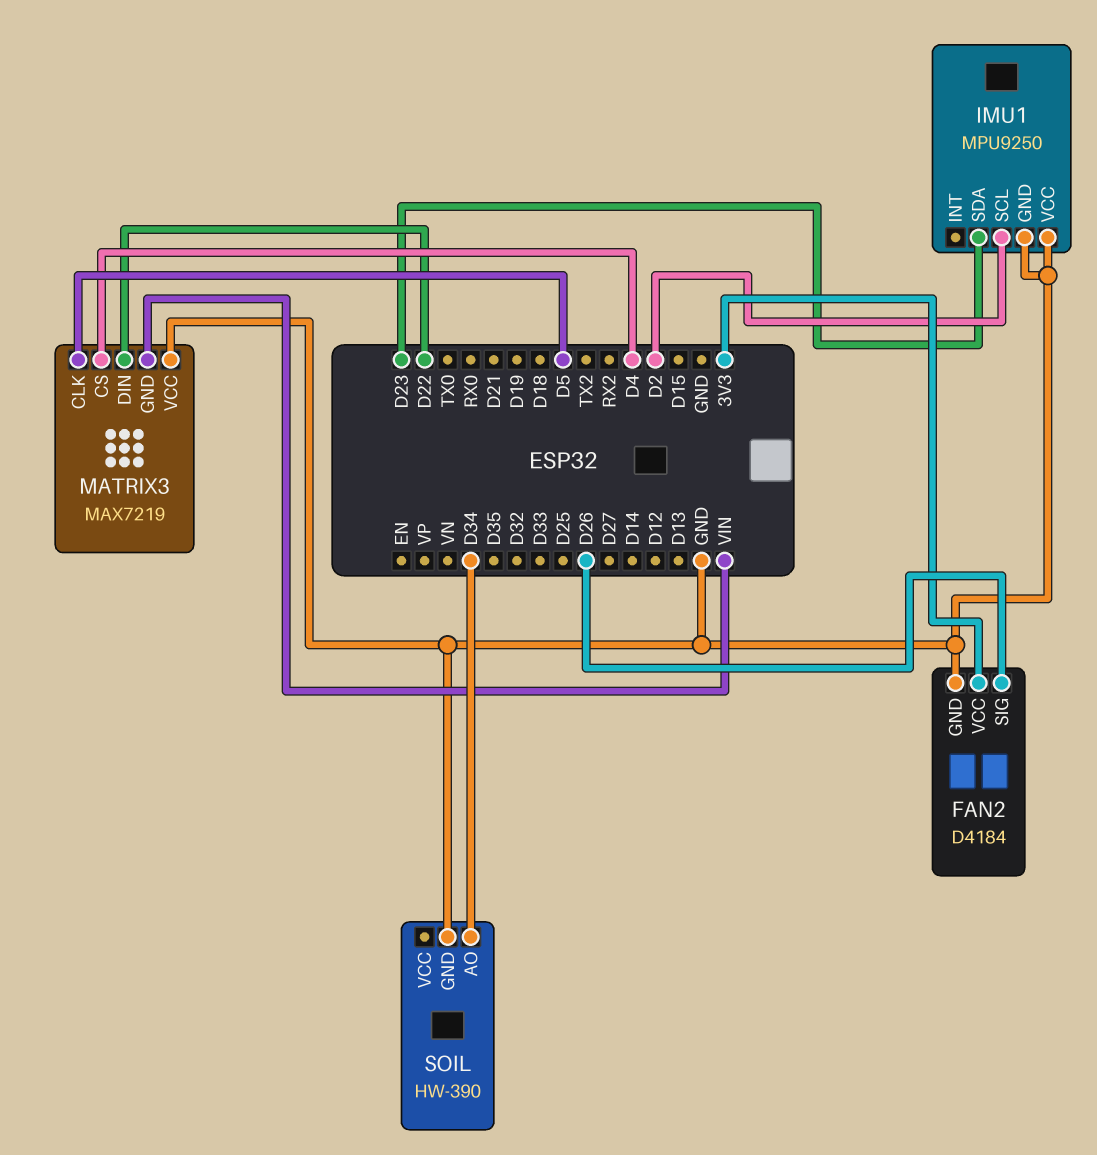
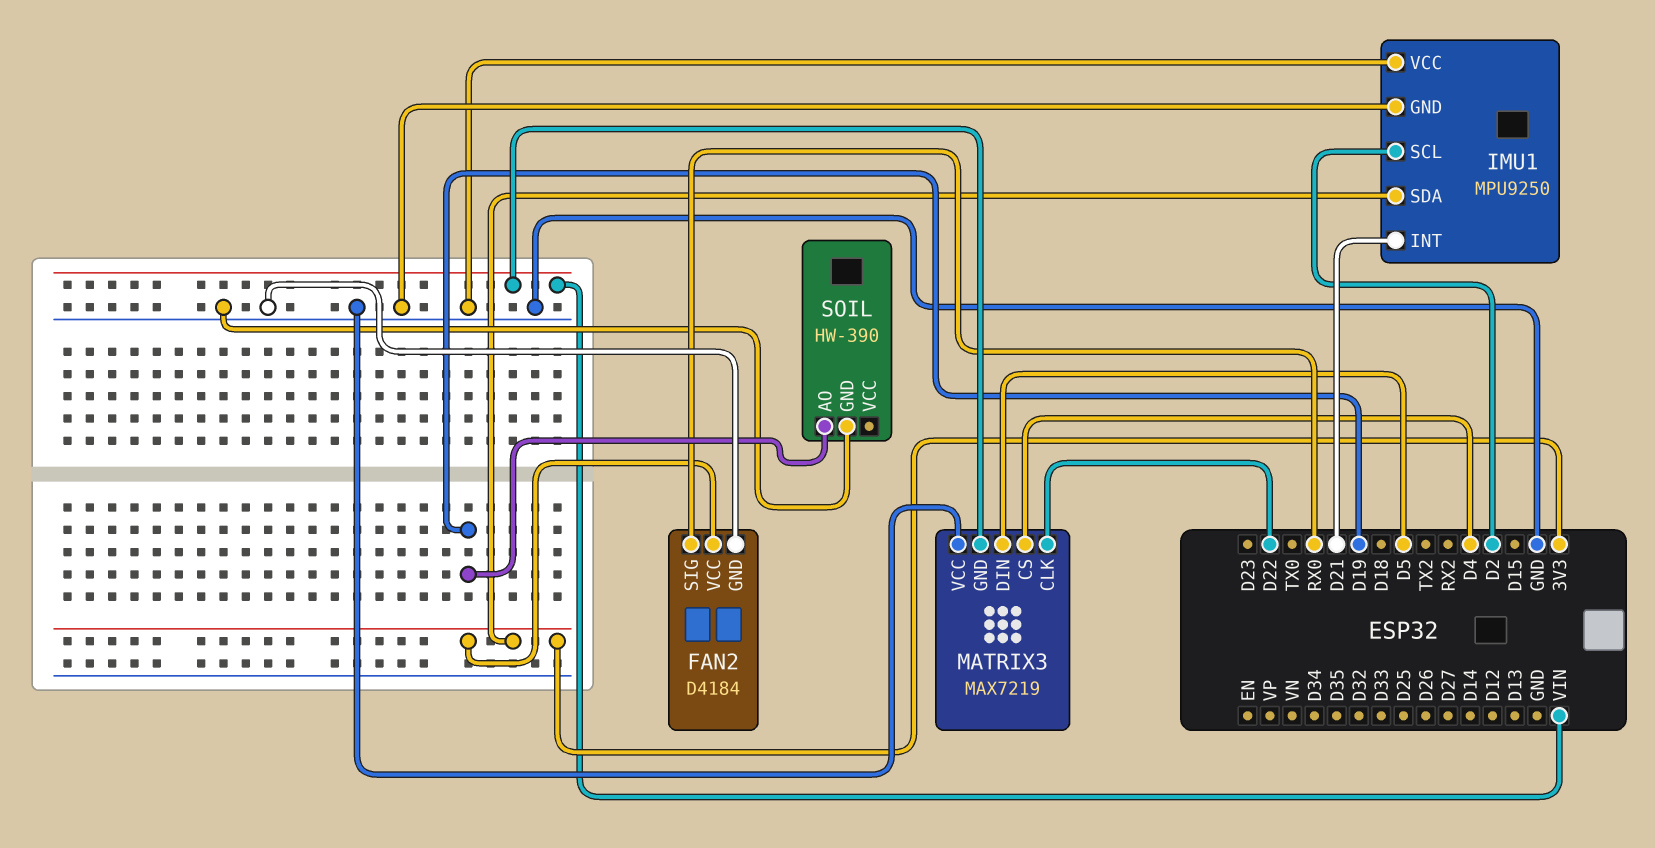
FAN2 pin SIG: D26 -> RX0
IMU1 pin INT: none -> D21
IMU1 pin SDA: D23 -> 3V3
MATRIX3 pin CLK: D5 -> D22
MATRIX3 pin DIN: D22 -> D5
SOIL pin AO: D34 -> D19

